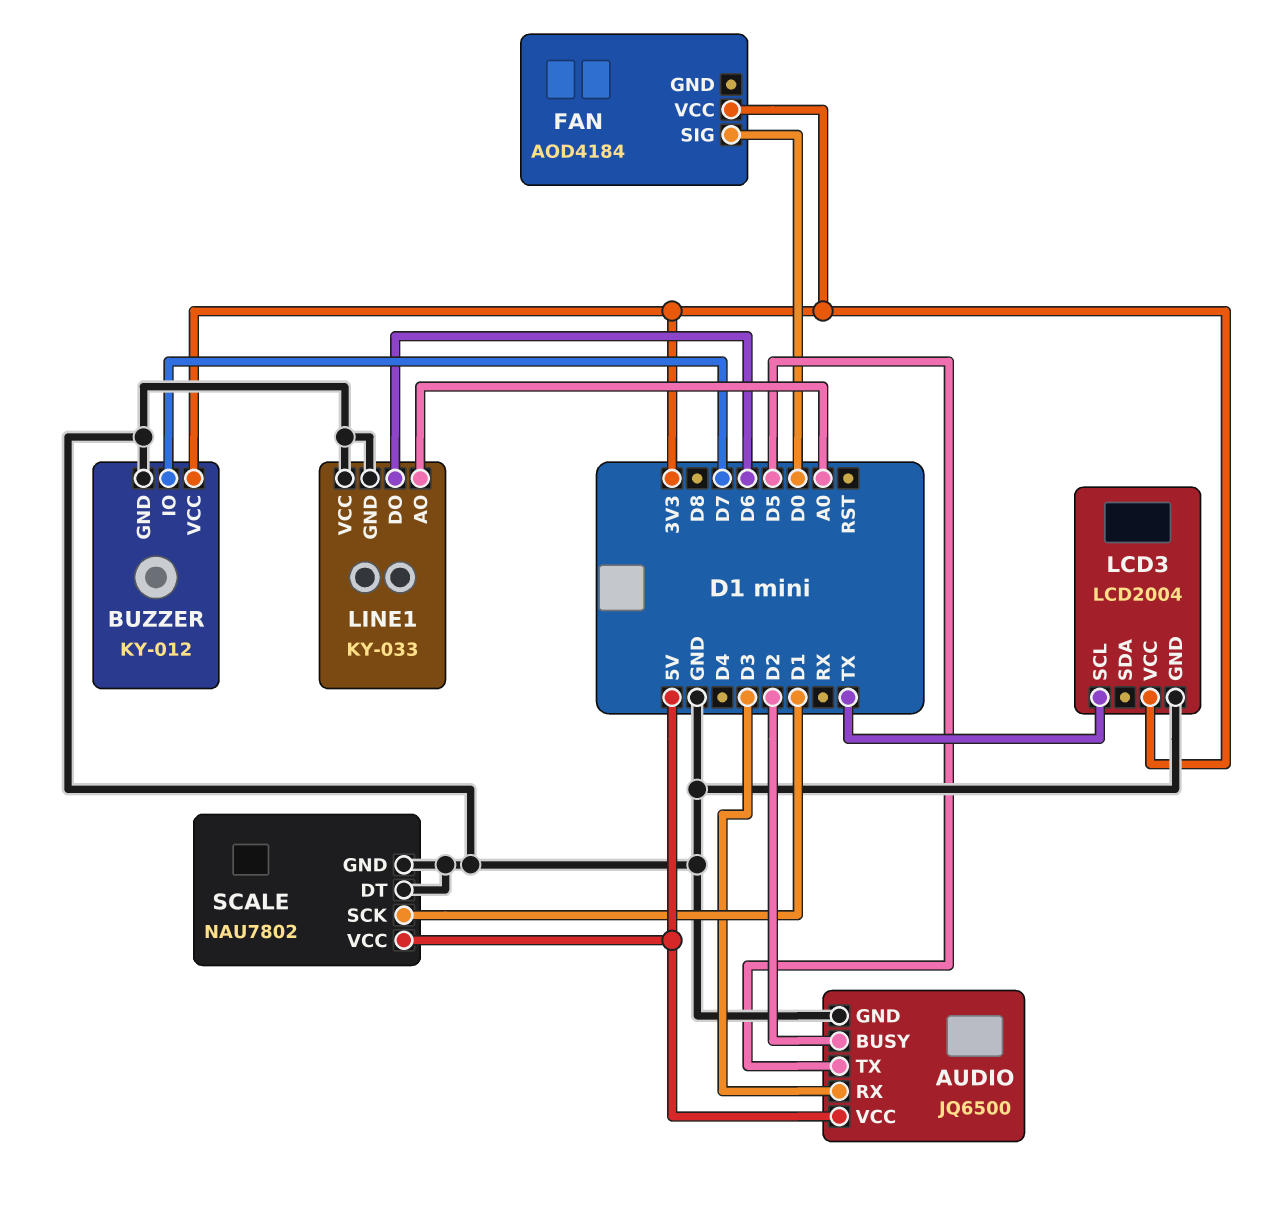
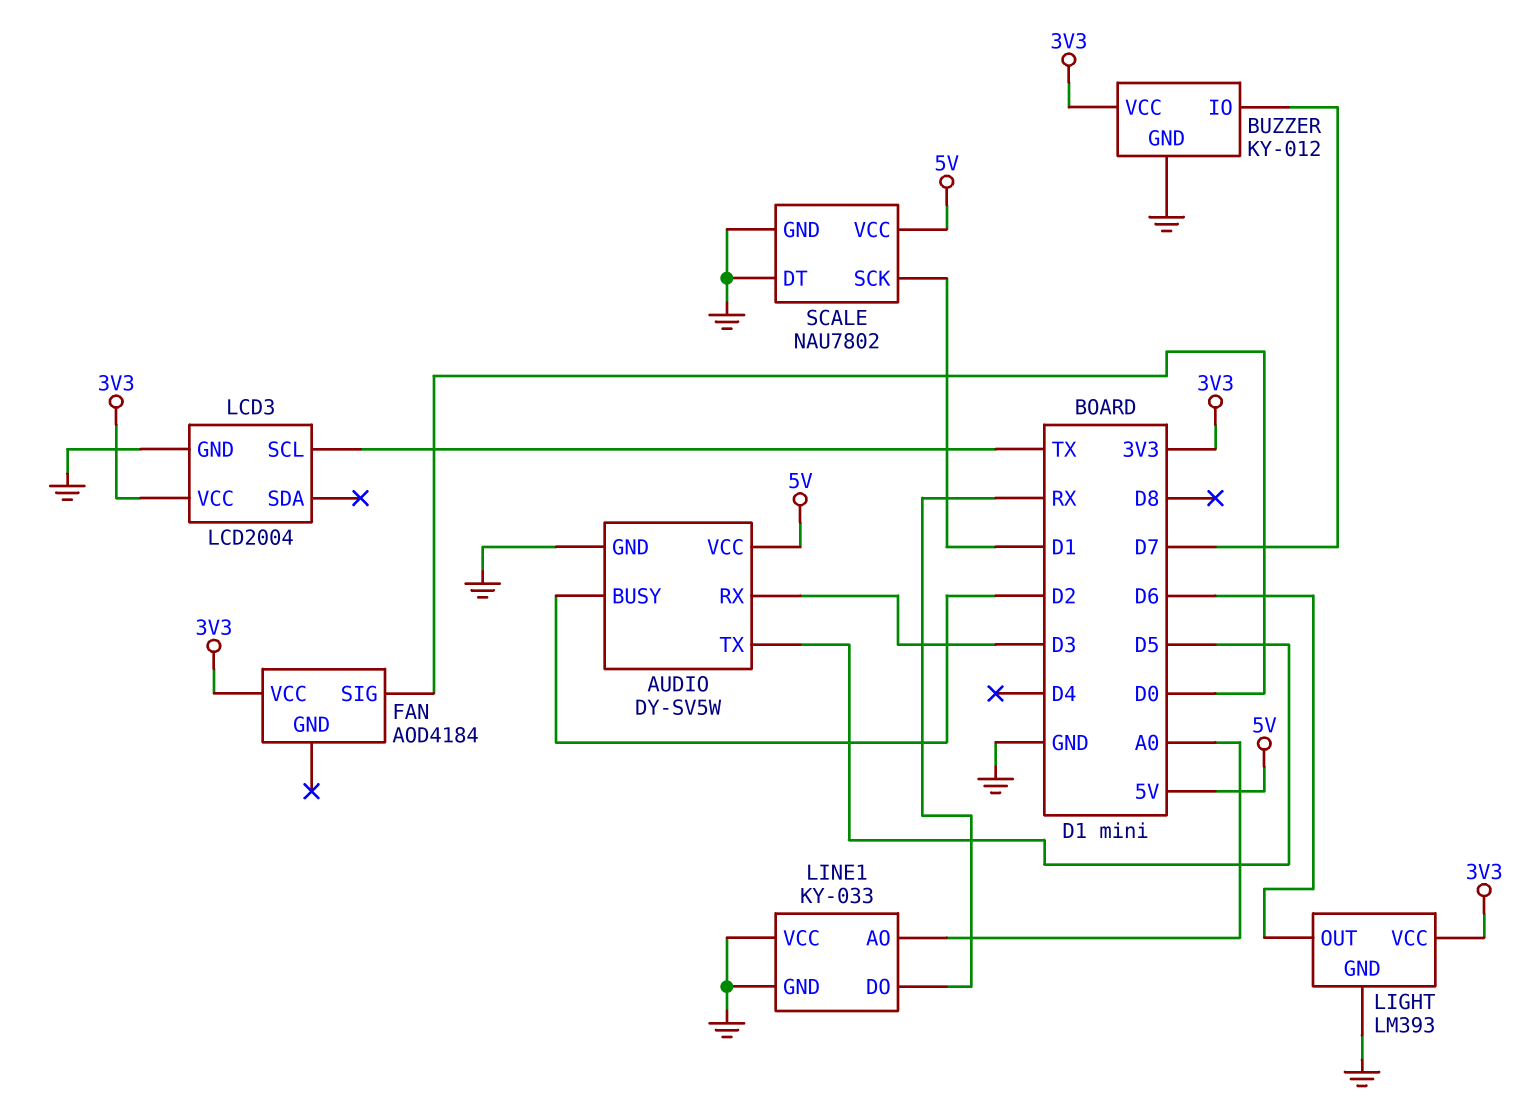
AUDIO: JQ6500 -> DY-SV5W
LIGHT: none -> LM393
LIGHT pin GND: none -> GND
LIGHT pin OUT: none -> D6
LIGHT pin VCC: none -> 3V3
LINE1 pin DO: D6 -> RX

